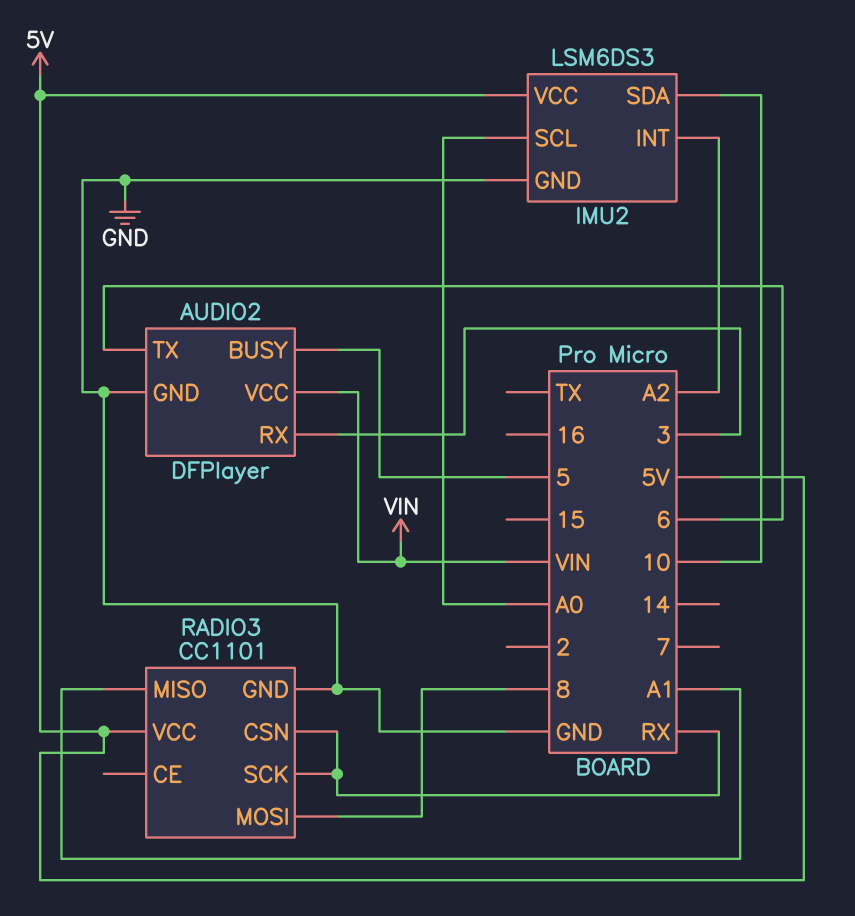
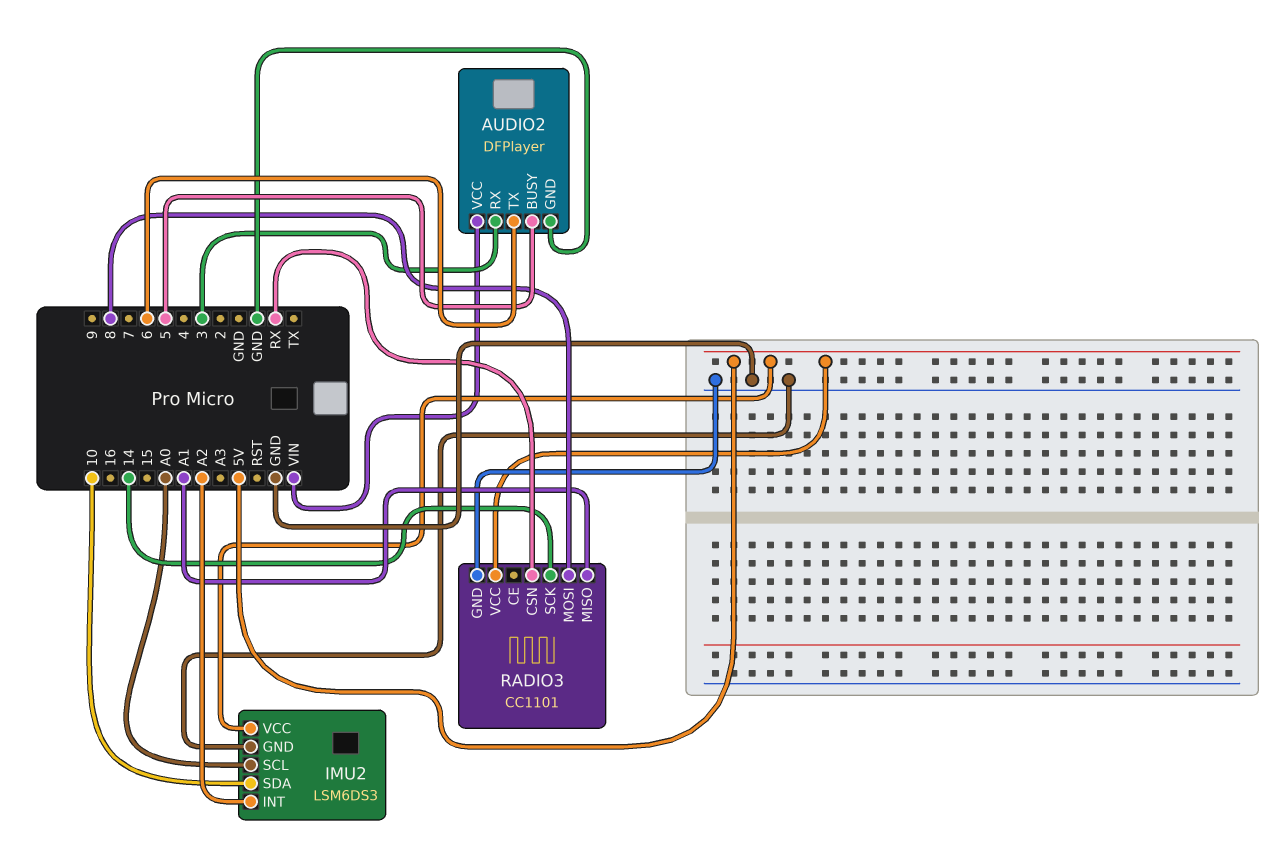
RADIO3 pin SCK: RX -> 14

